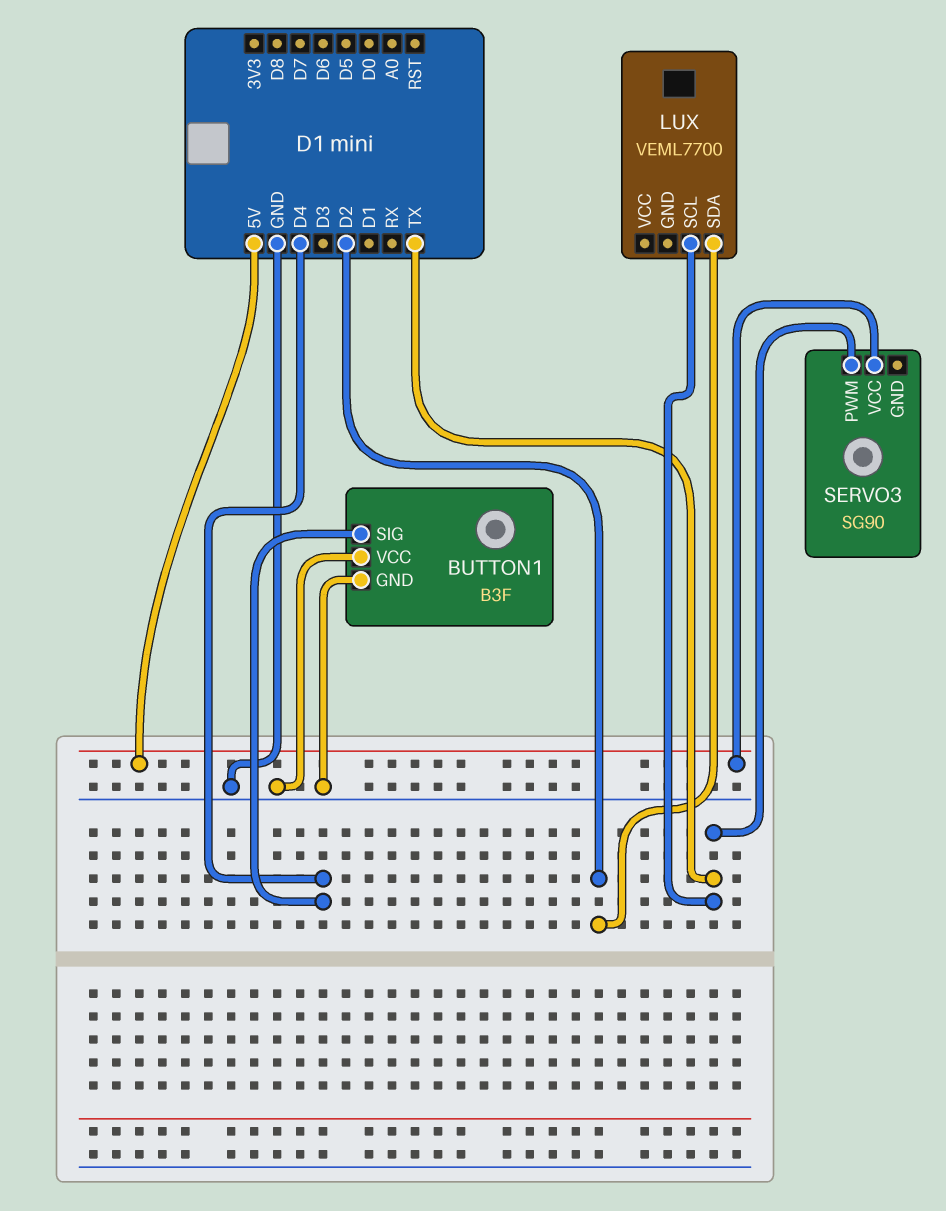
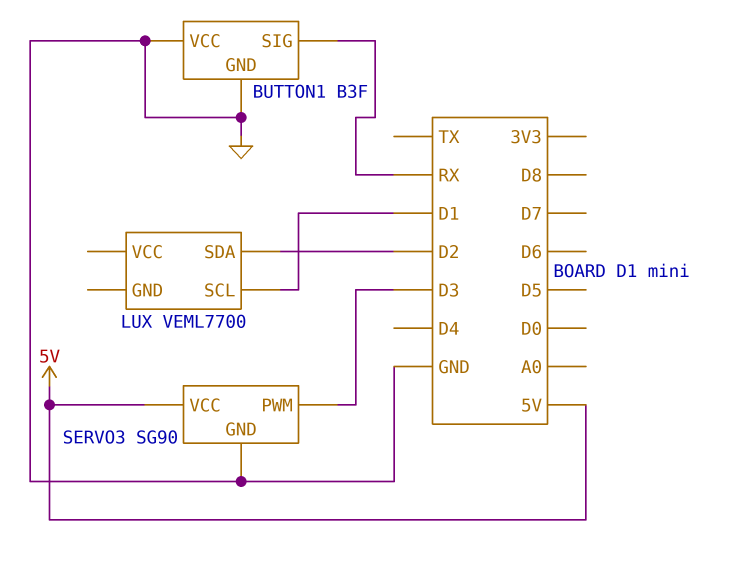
BUTTON1 pin SIG: D4 -> RX
LUX pin SCL: TX -> D1
SERVO3 pin GND: none -> GND
SERVO3 pin PWM: TX -> D3

